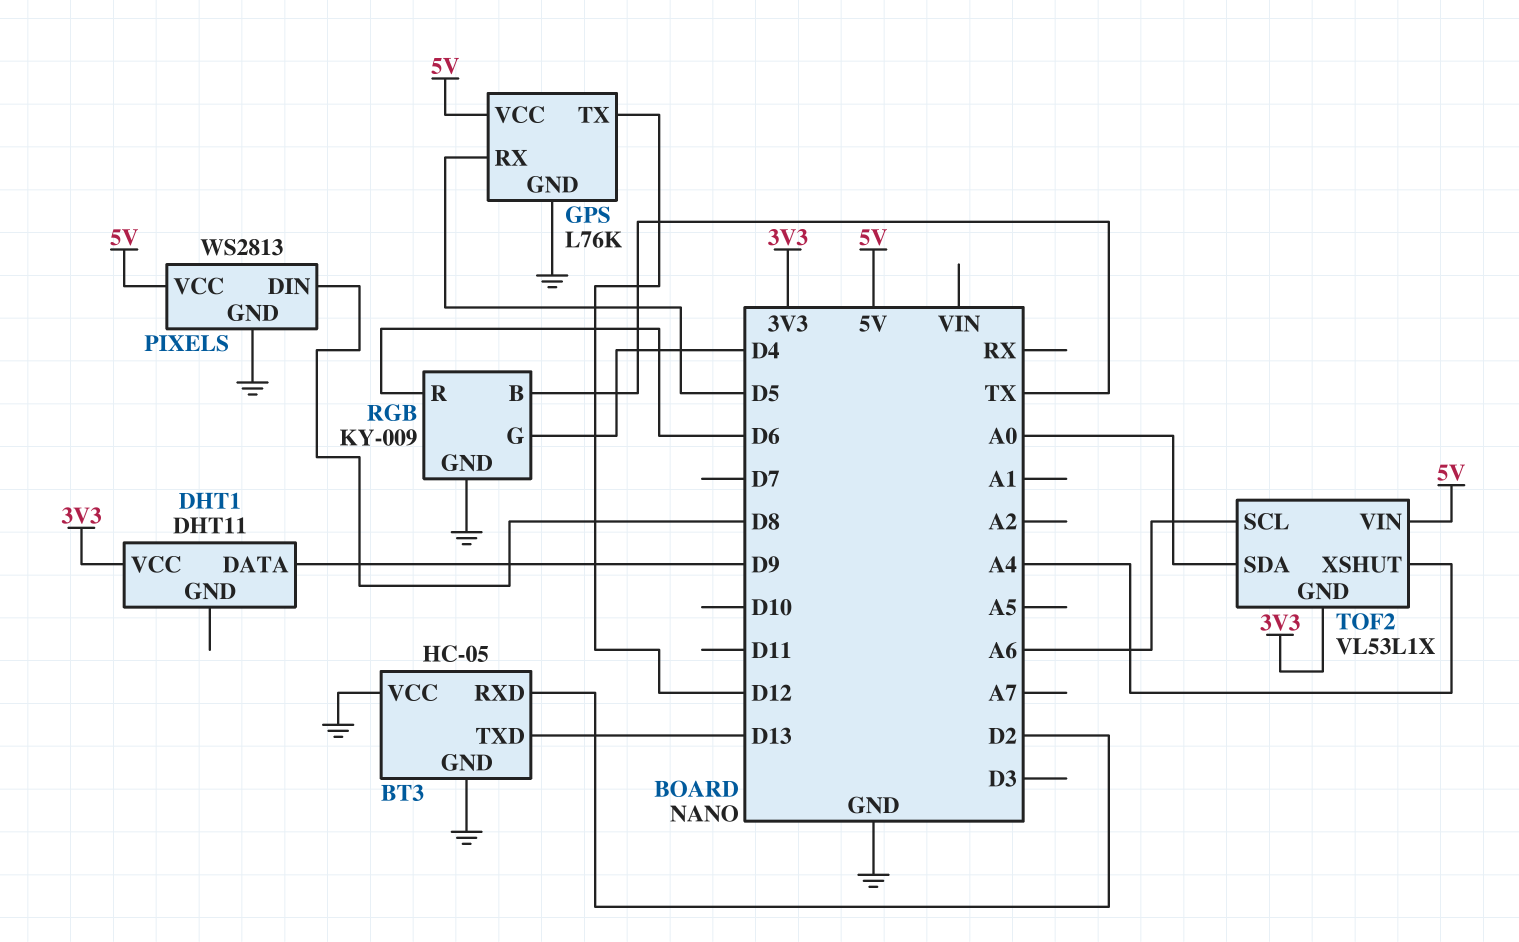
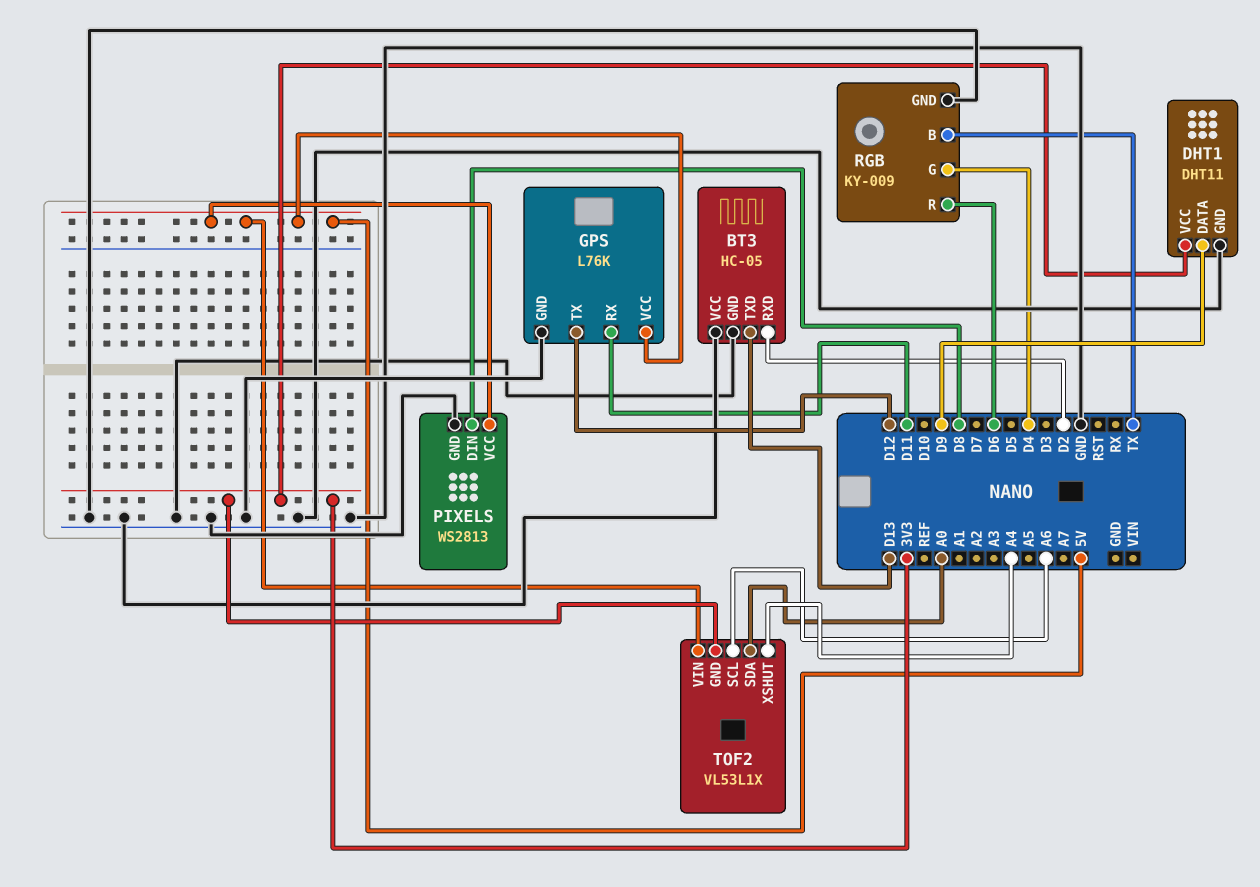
DHT1 pin GND: none -> GND
GPS pin RX: D5 -> D11

